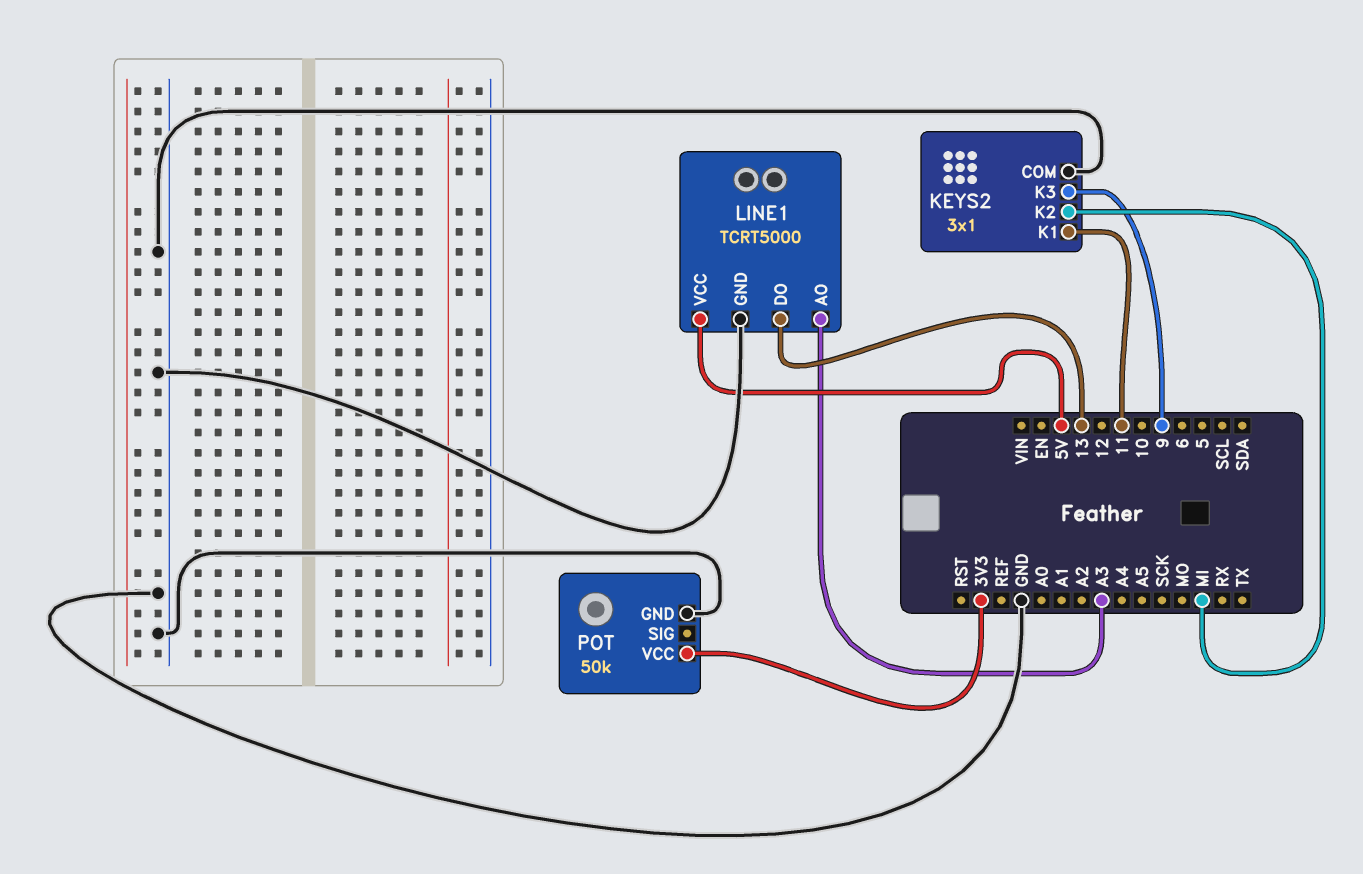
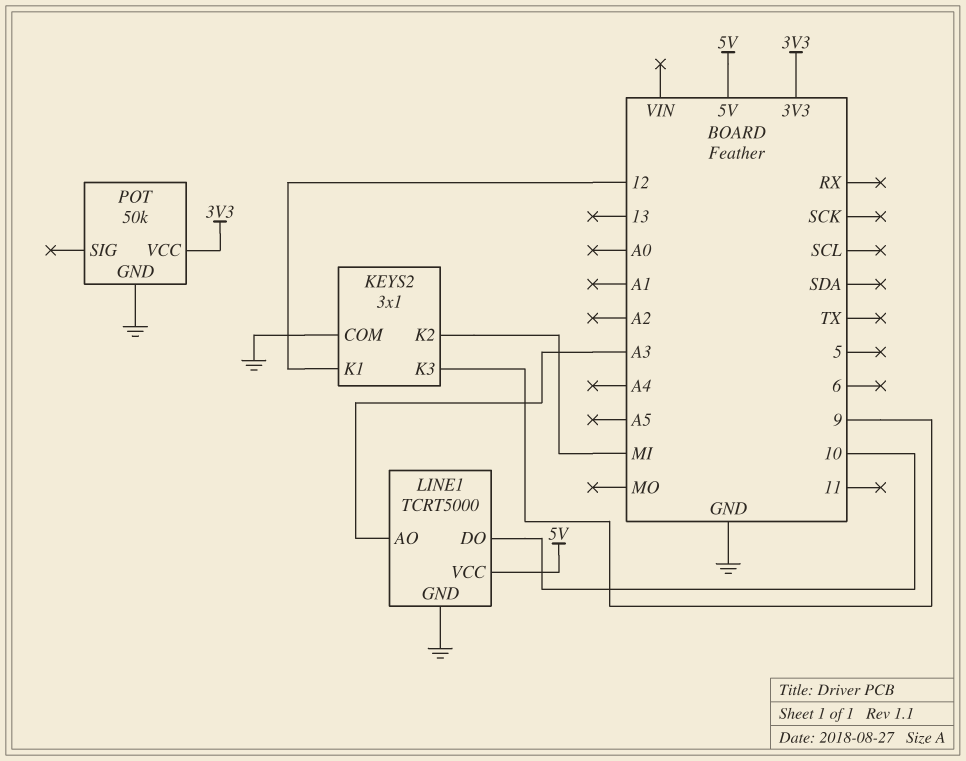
KEYS2 pin K1: 11 -> 12
LINE1 pin DO: 13 -> 10

